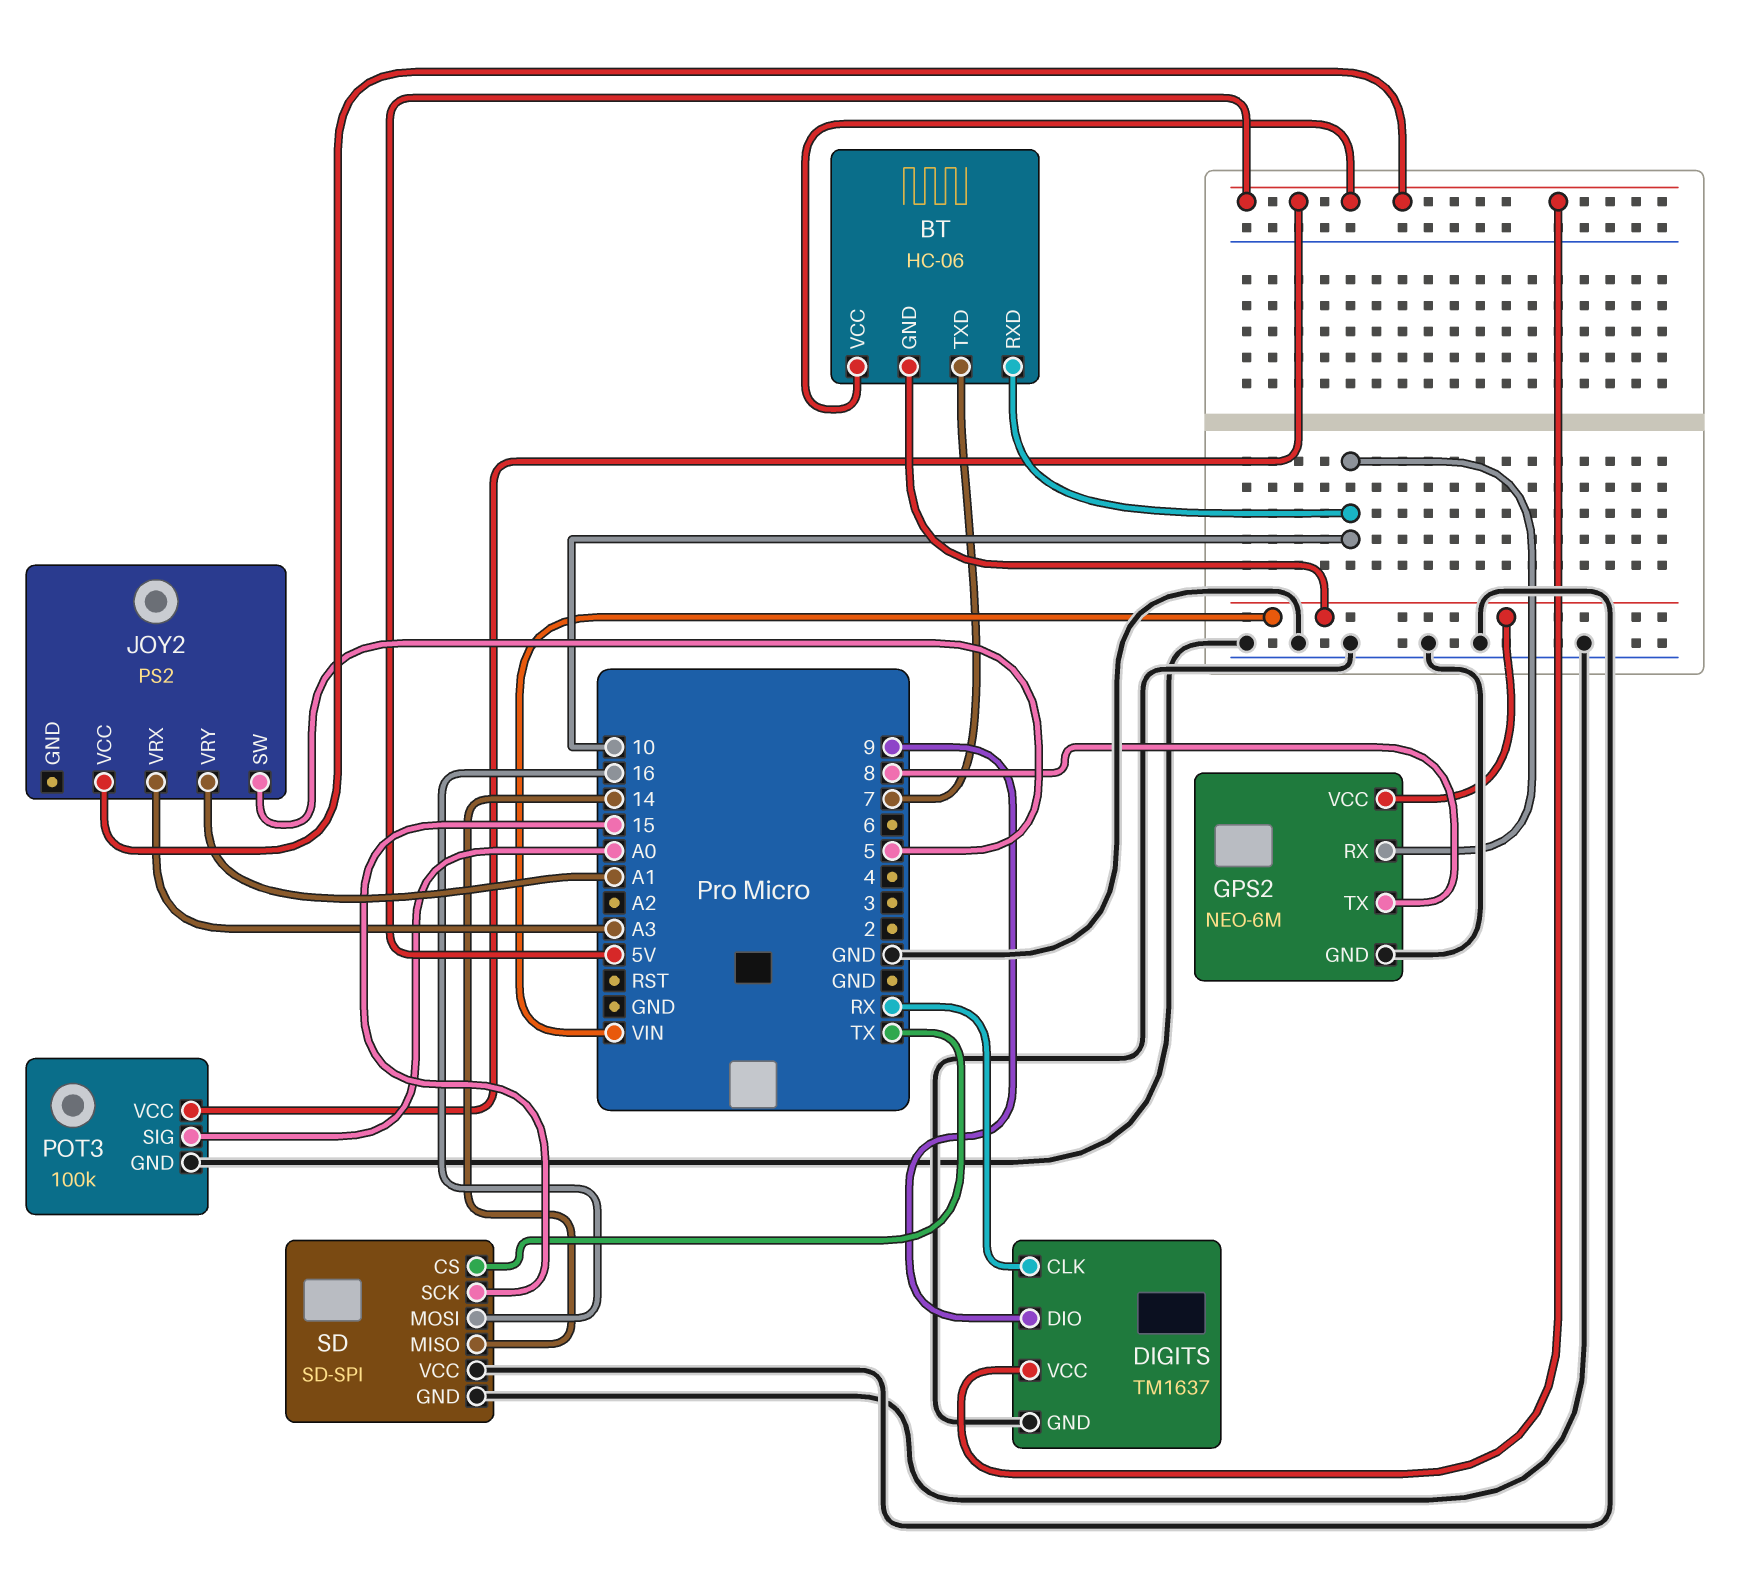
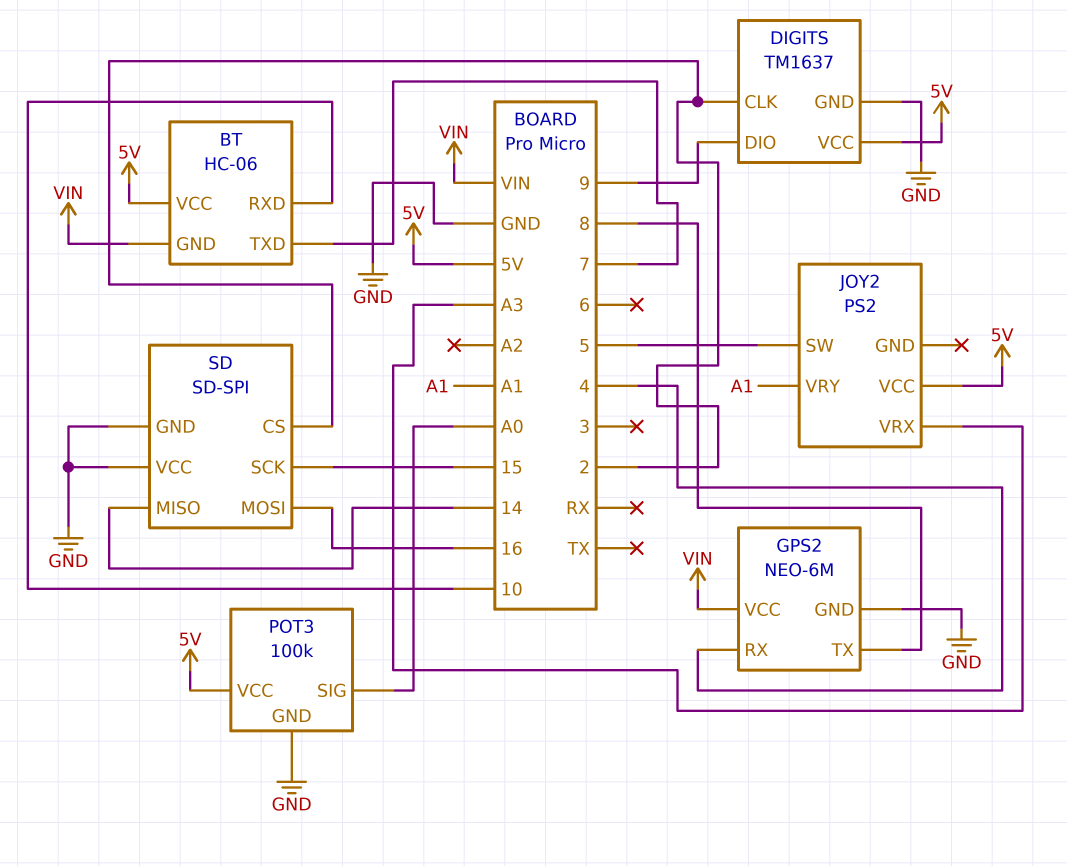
DIGITS pin CLK: RX -> 2
GPS2 pin RX: 10 -> 4
SD pin CS: TX -> 2

